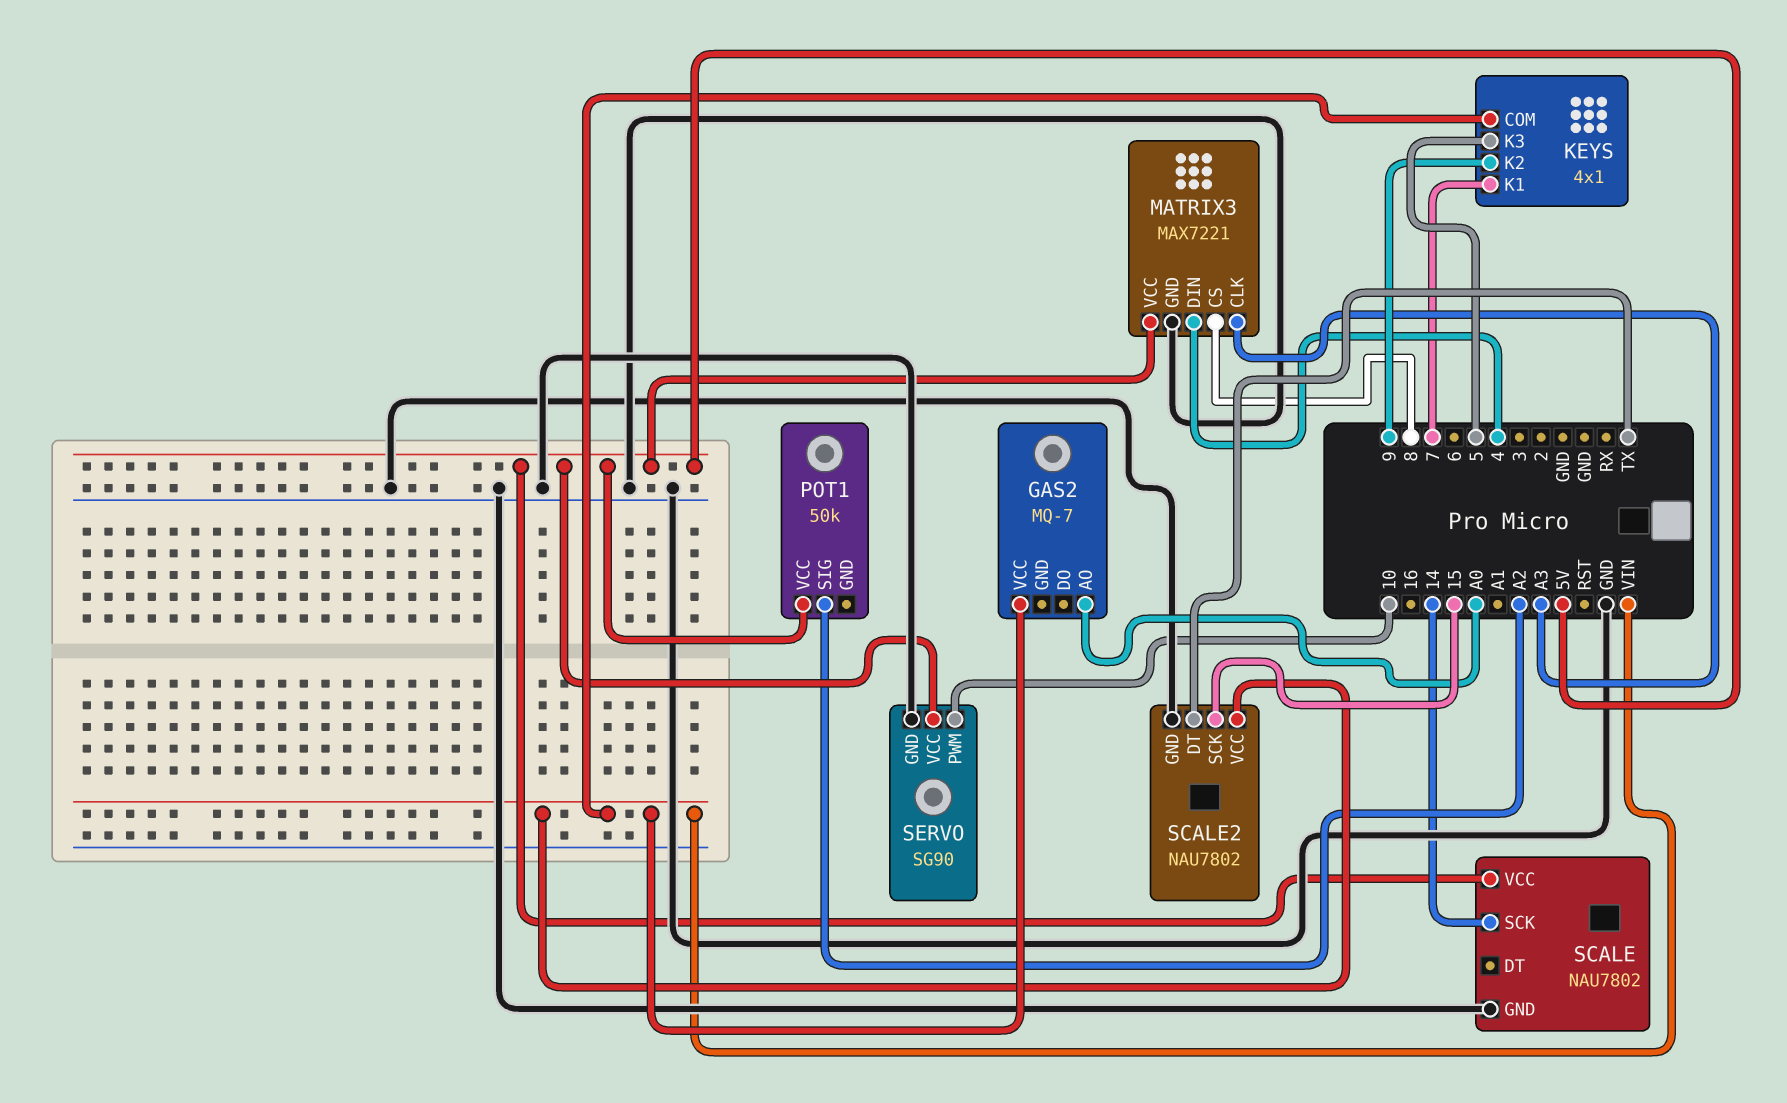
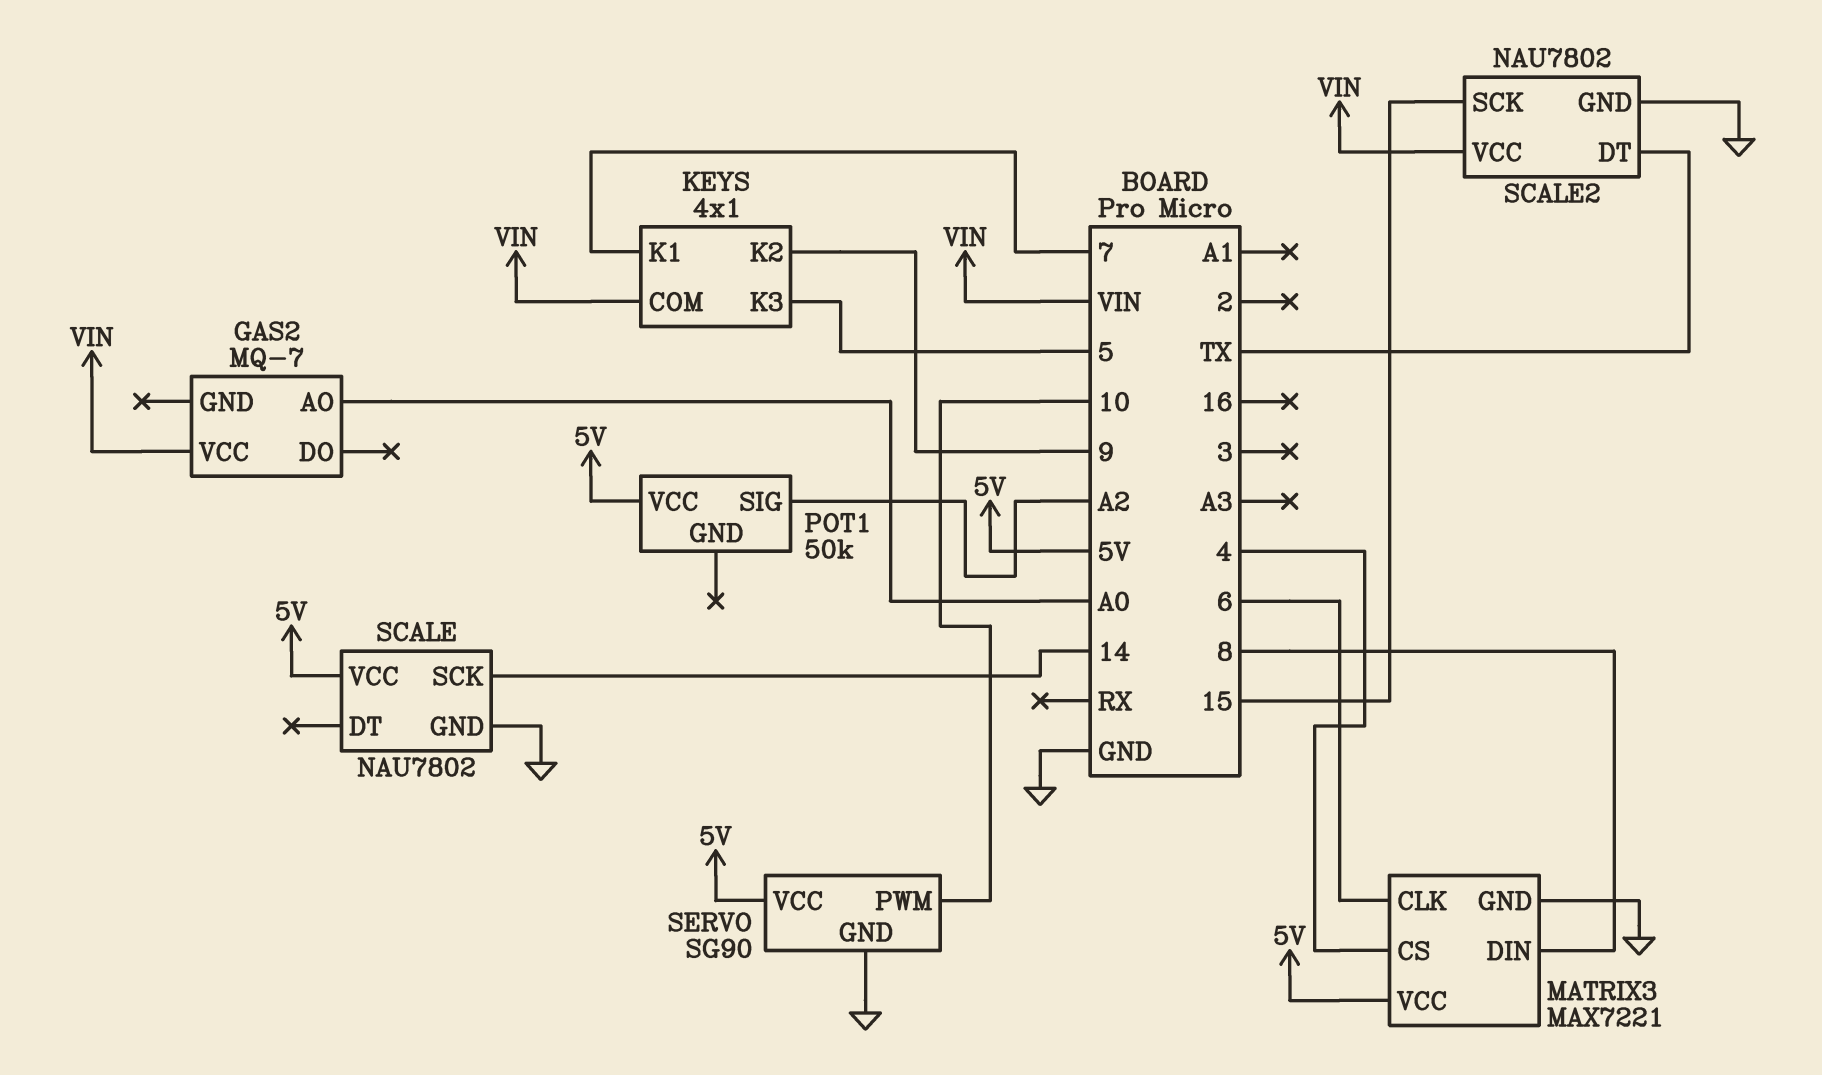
MATRIX3 pin CLK: A3 -> 6
MATRIX3 pin CS: 8 -> 4
MATRIX3 pin DIN: 4 -> 8

